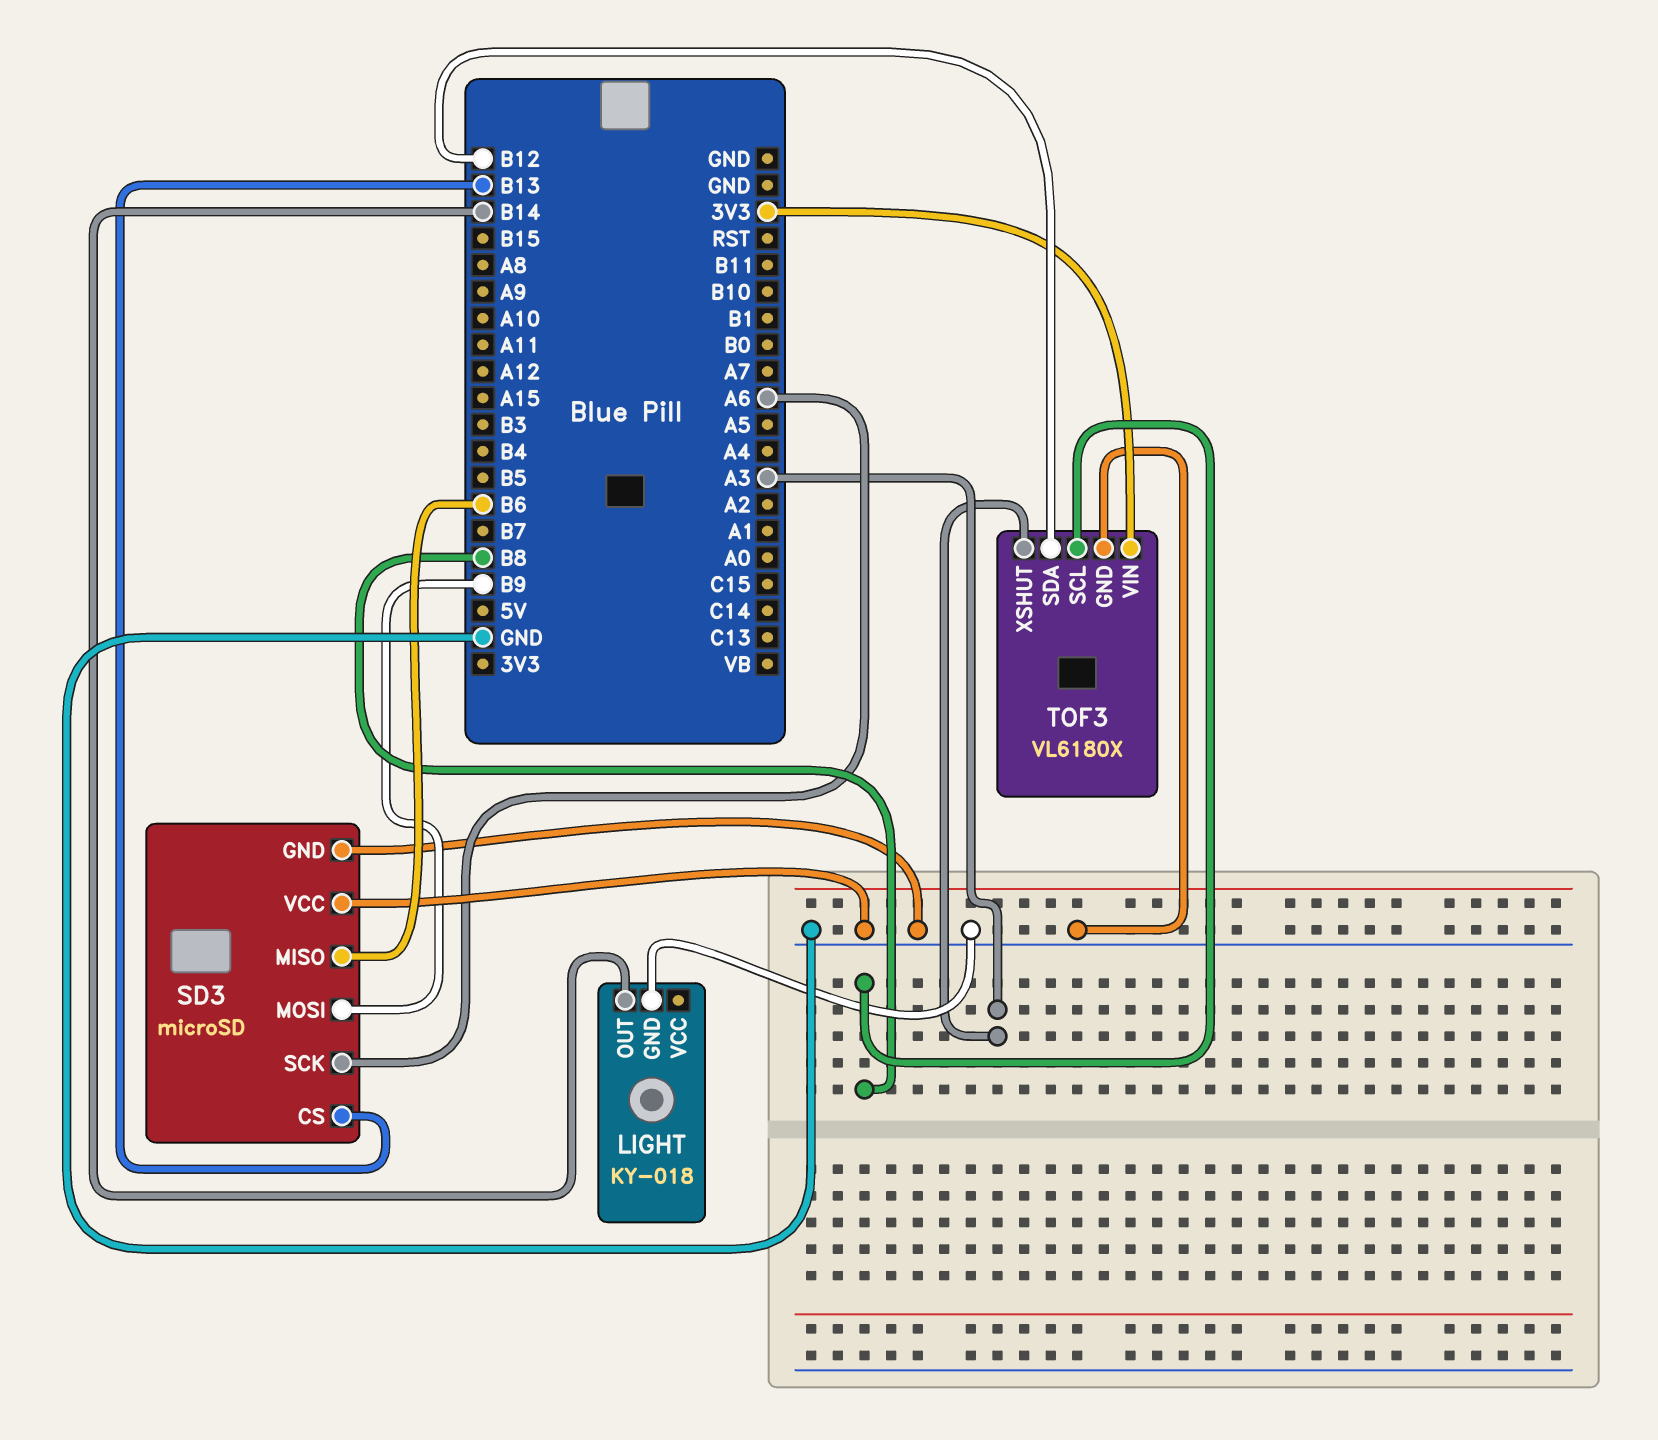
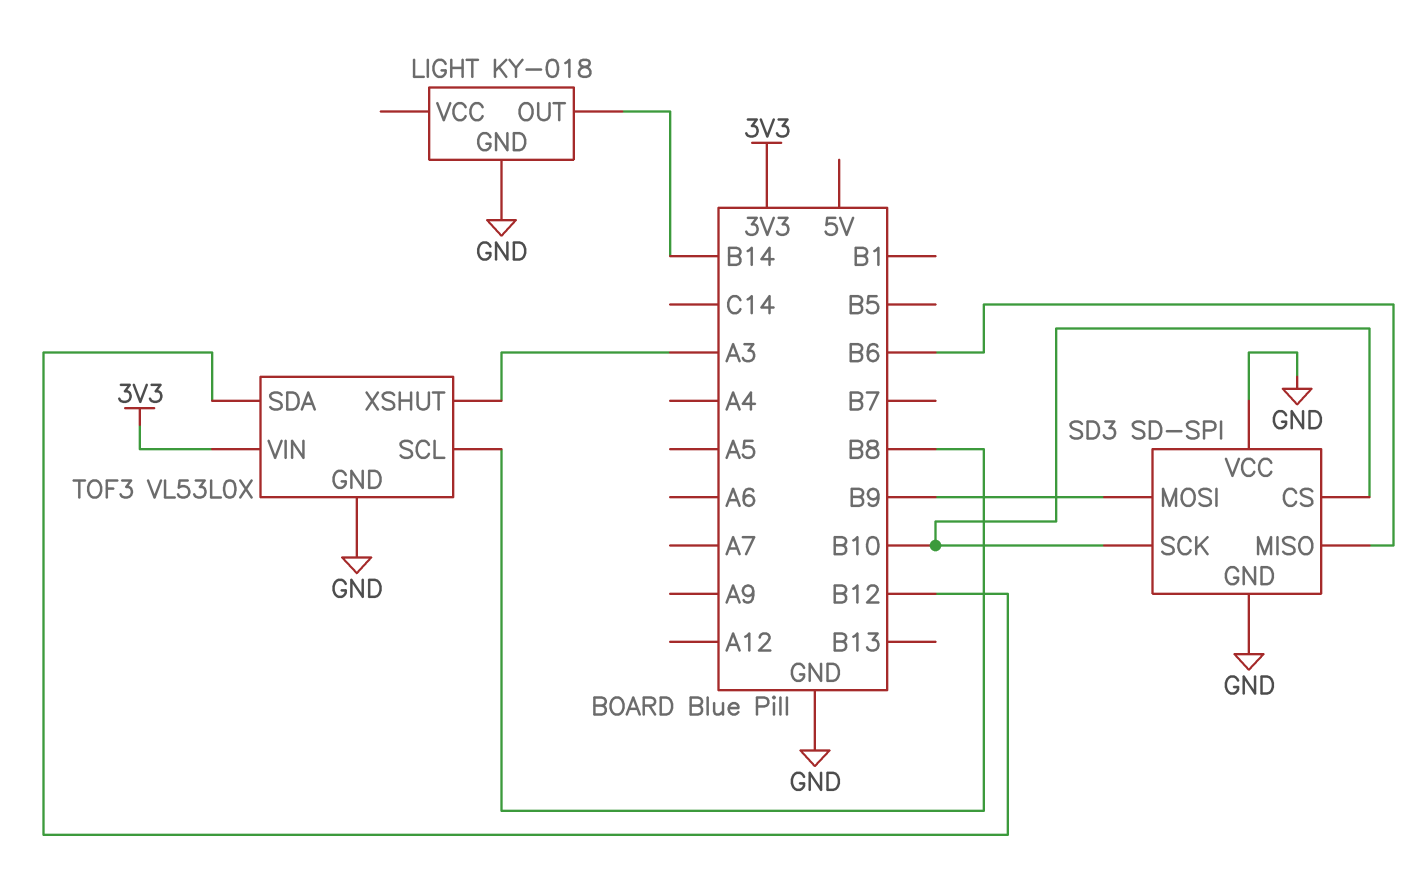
SD3: microSD -> SD-SPI
SD3 pin CS: B13 -> B10
SD3 pin SCK: A6 -> B10
TOF3: VL6180X -> VL53L0X

